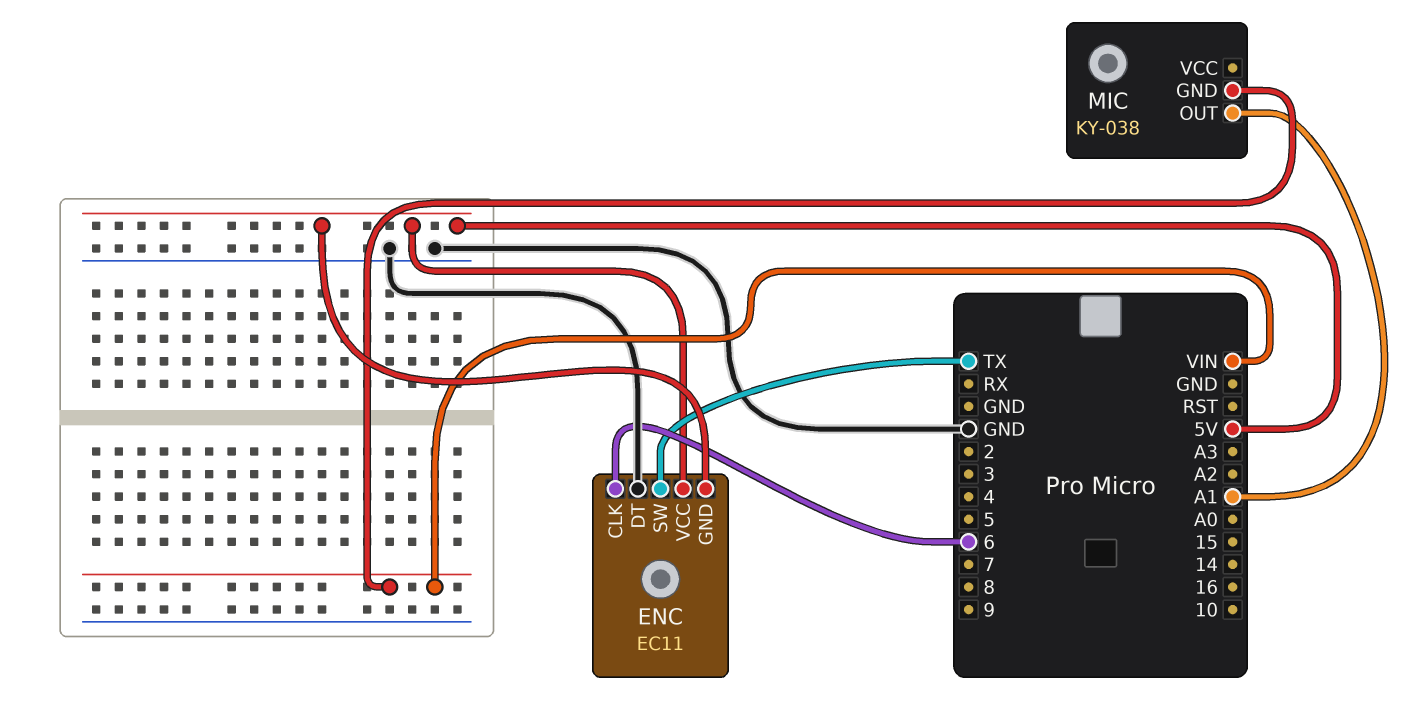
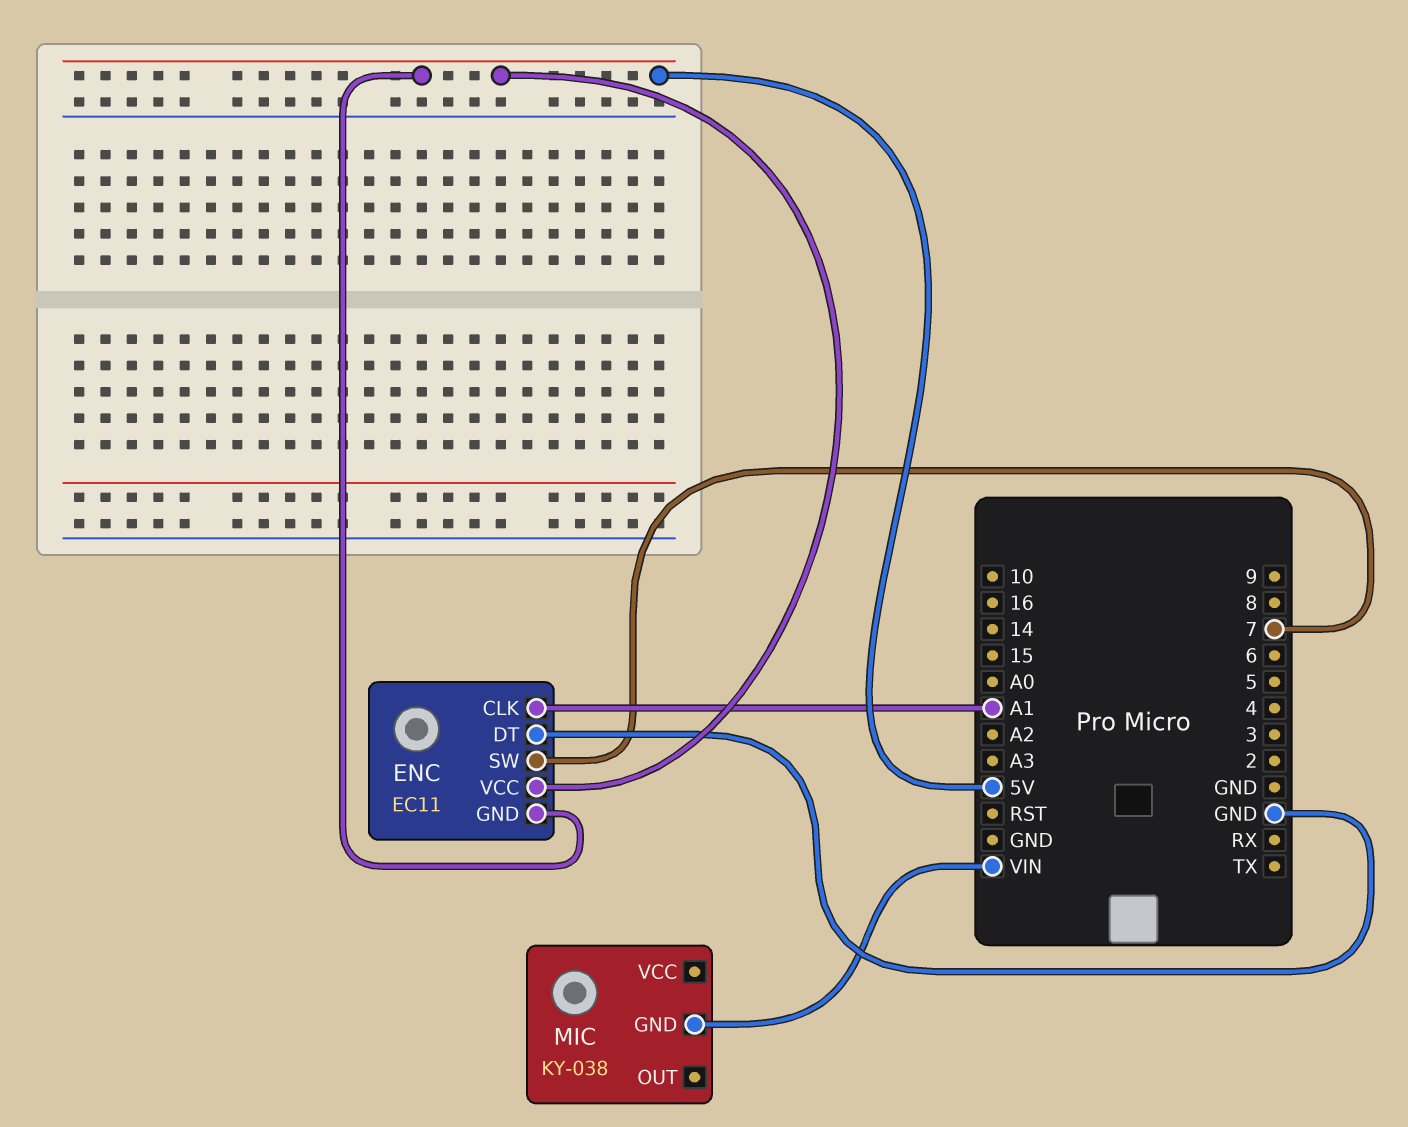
ENC pin CLK: 6 -> A1
ENC pin SW: TX -> 7
MIC pin OUT: A1 -> none

